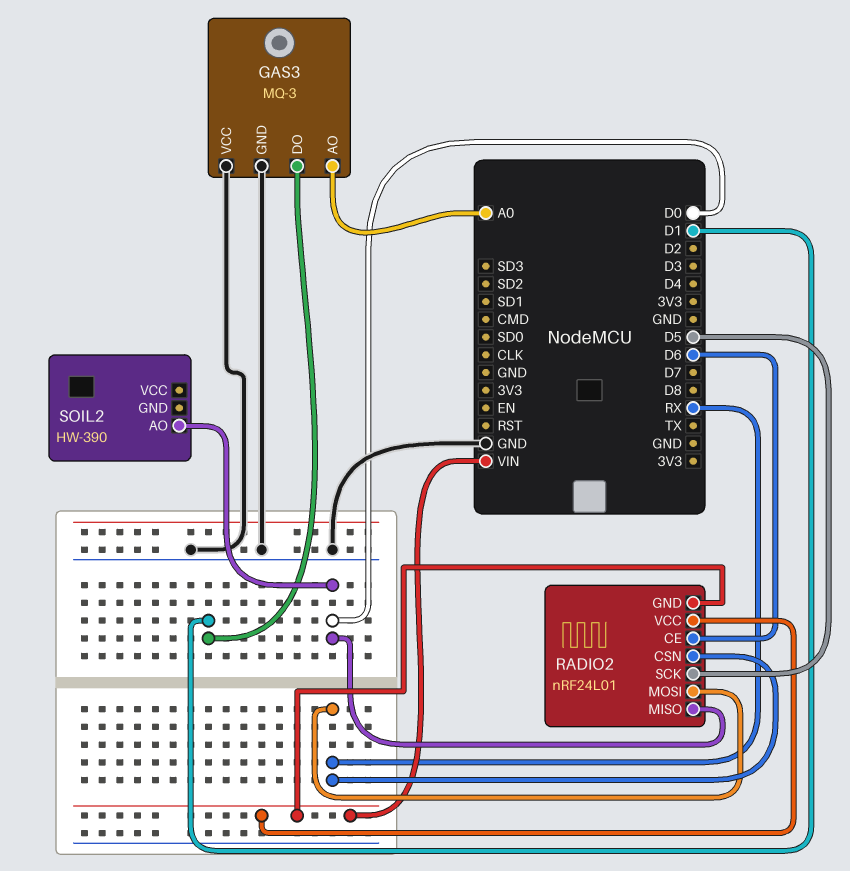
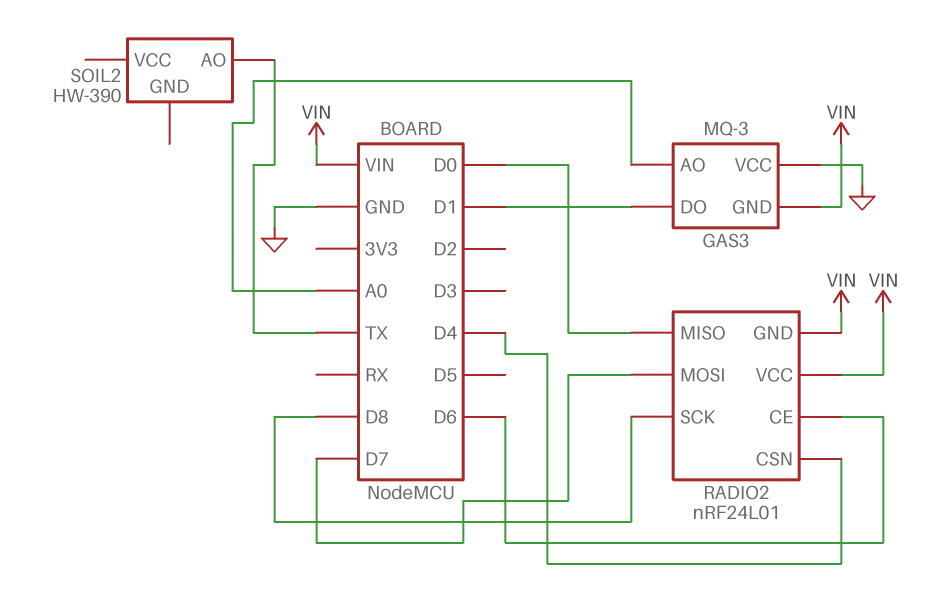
GAS3 pin GND: GND -> VIN
RADIO2 pin CSN: RX -> D4
RADIO2 pin MOSI: RX -> D7
RADIO2 pin SCK: D5 -> D8
SOIL2 pin AO: D0 -> TX

